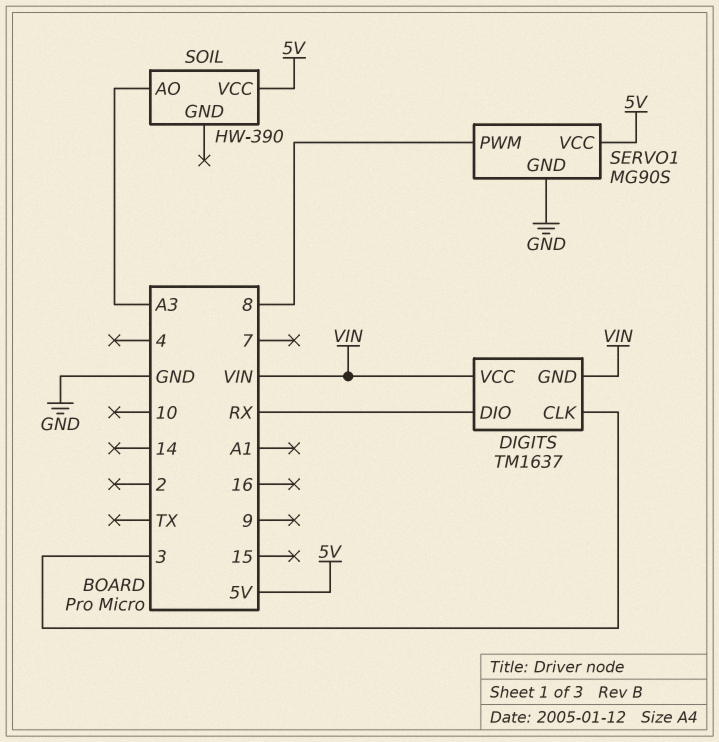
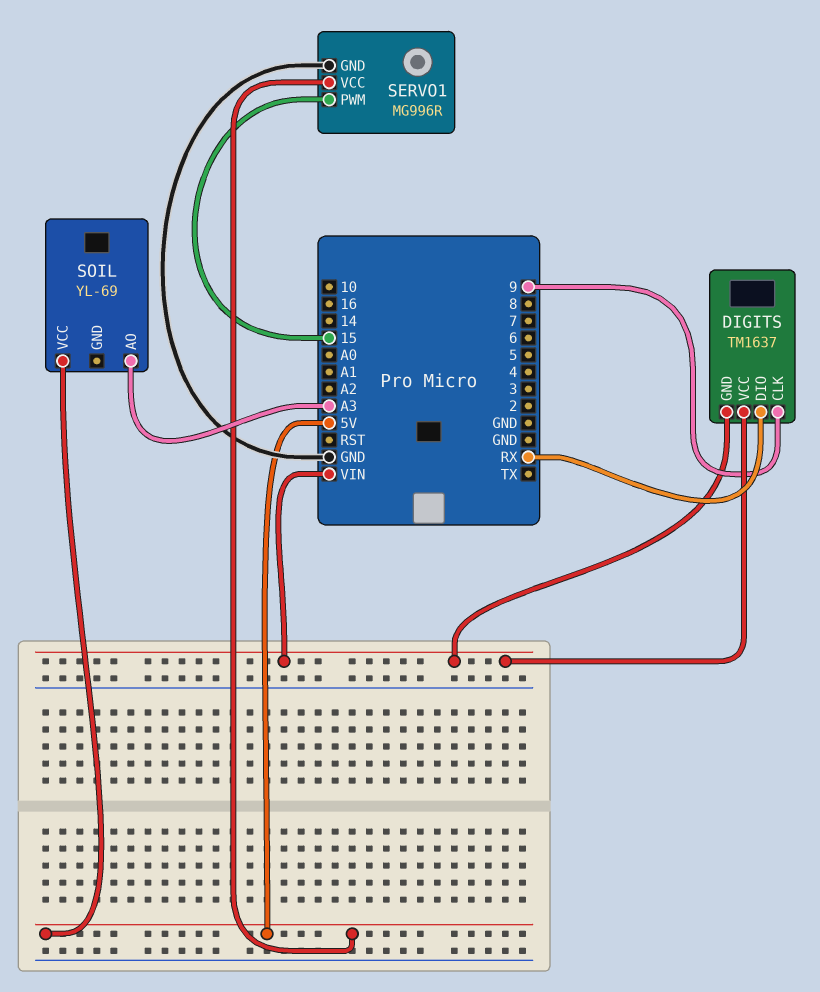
DIGITS pin CLK: 3 -> 9
SERVO1: MG90S -> MG996R
SERVO1 pin PWM: 8 -> 15
SOIL: HW-390 -> YL-69

